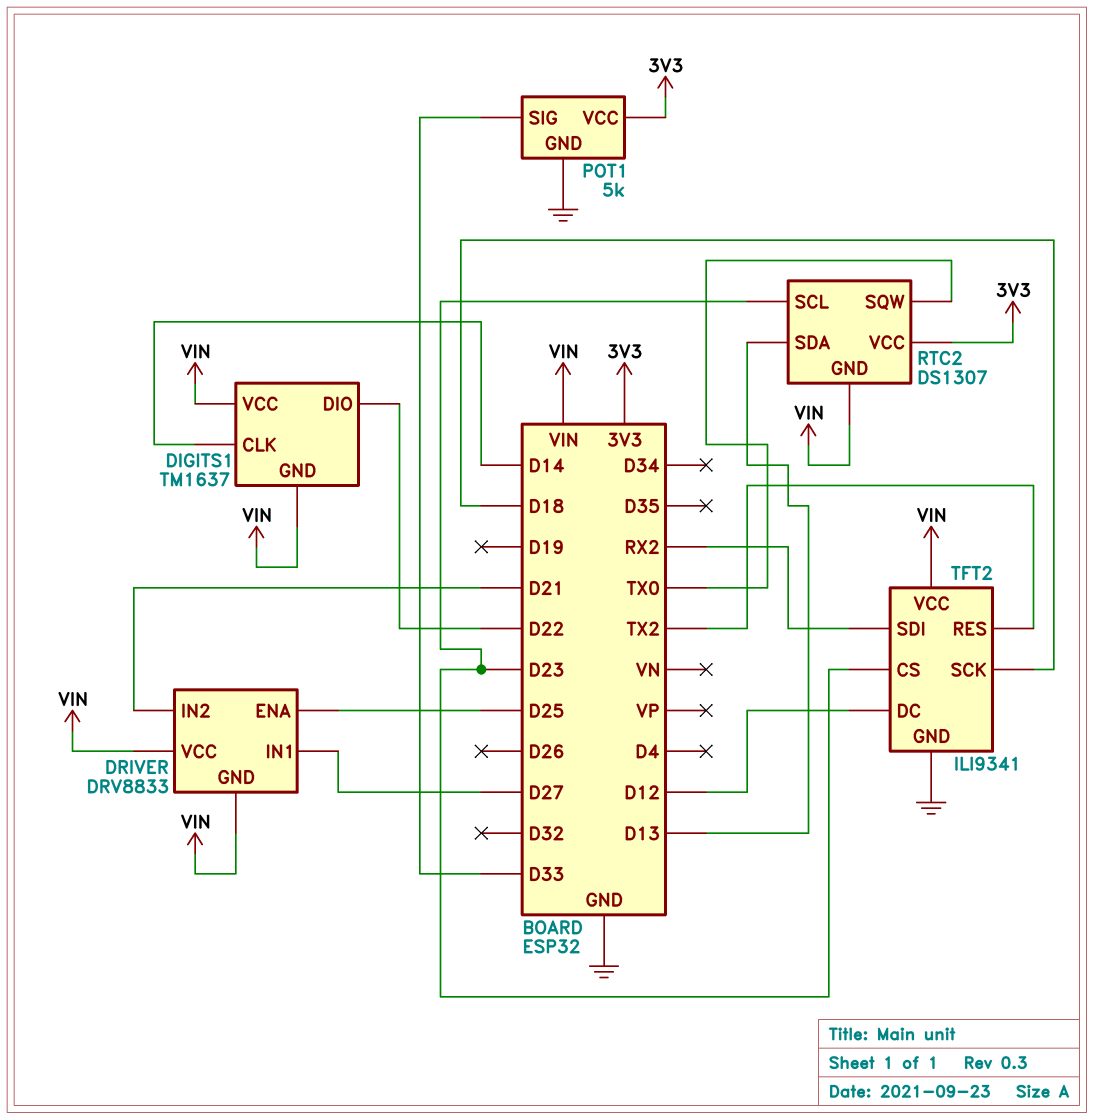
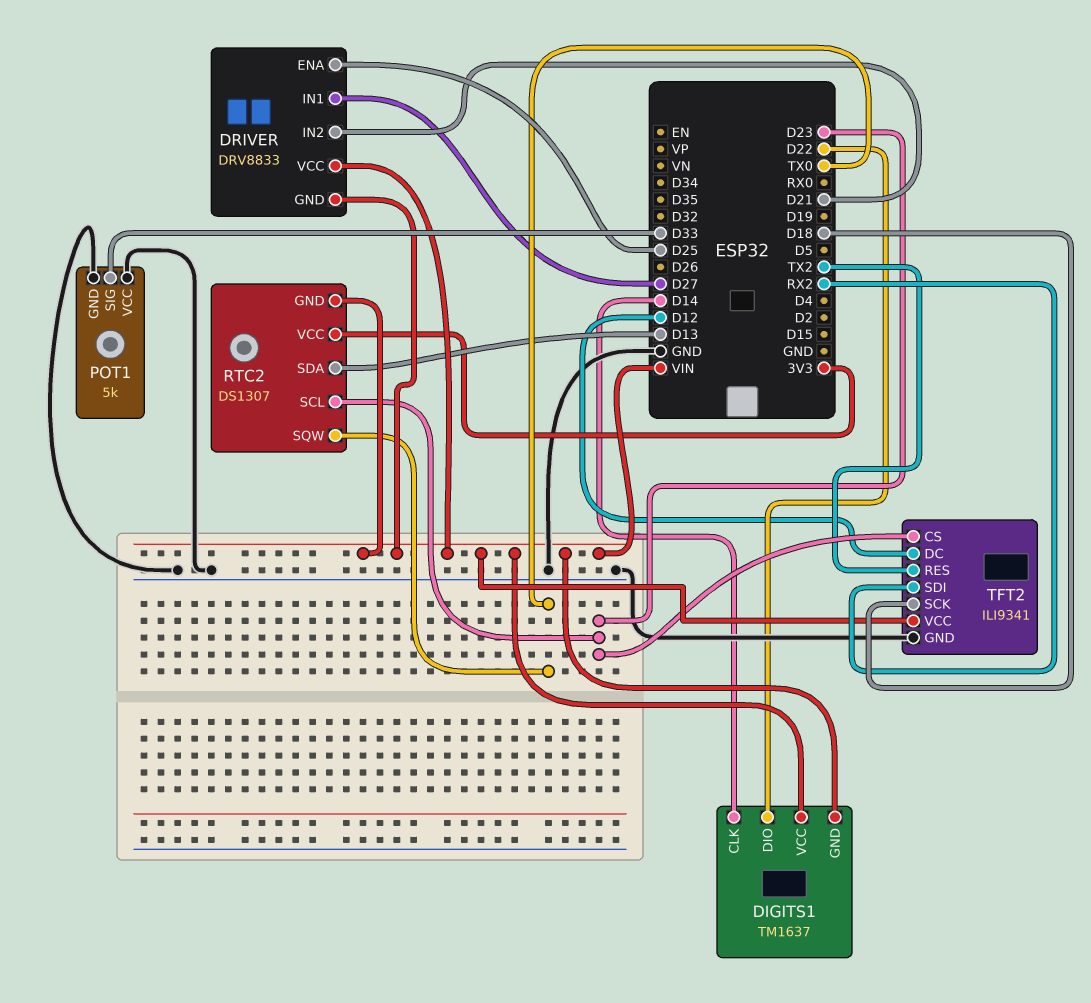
POT1 pin VCC: 3V3 -> GND

